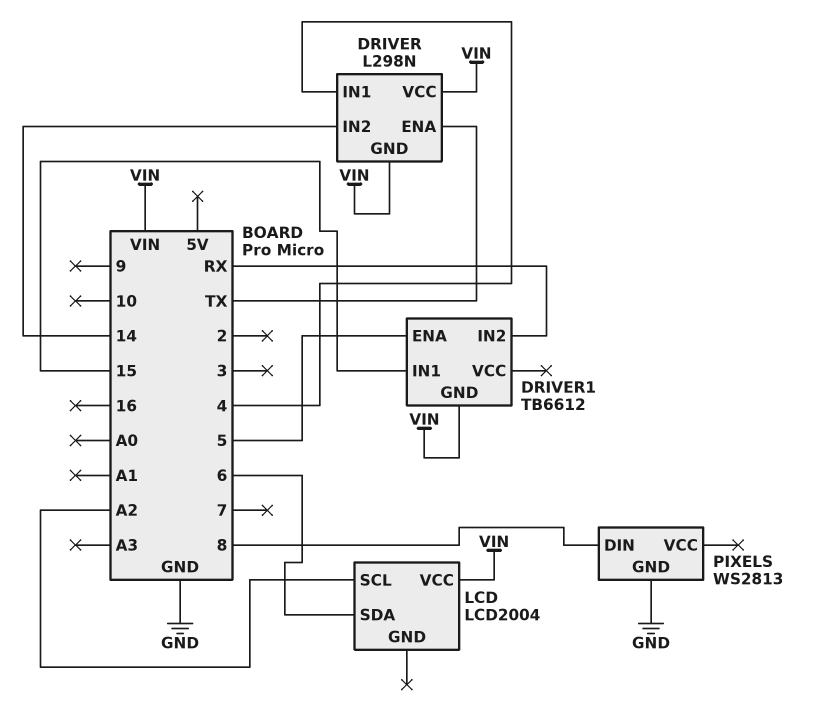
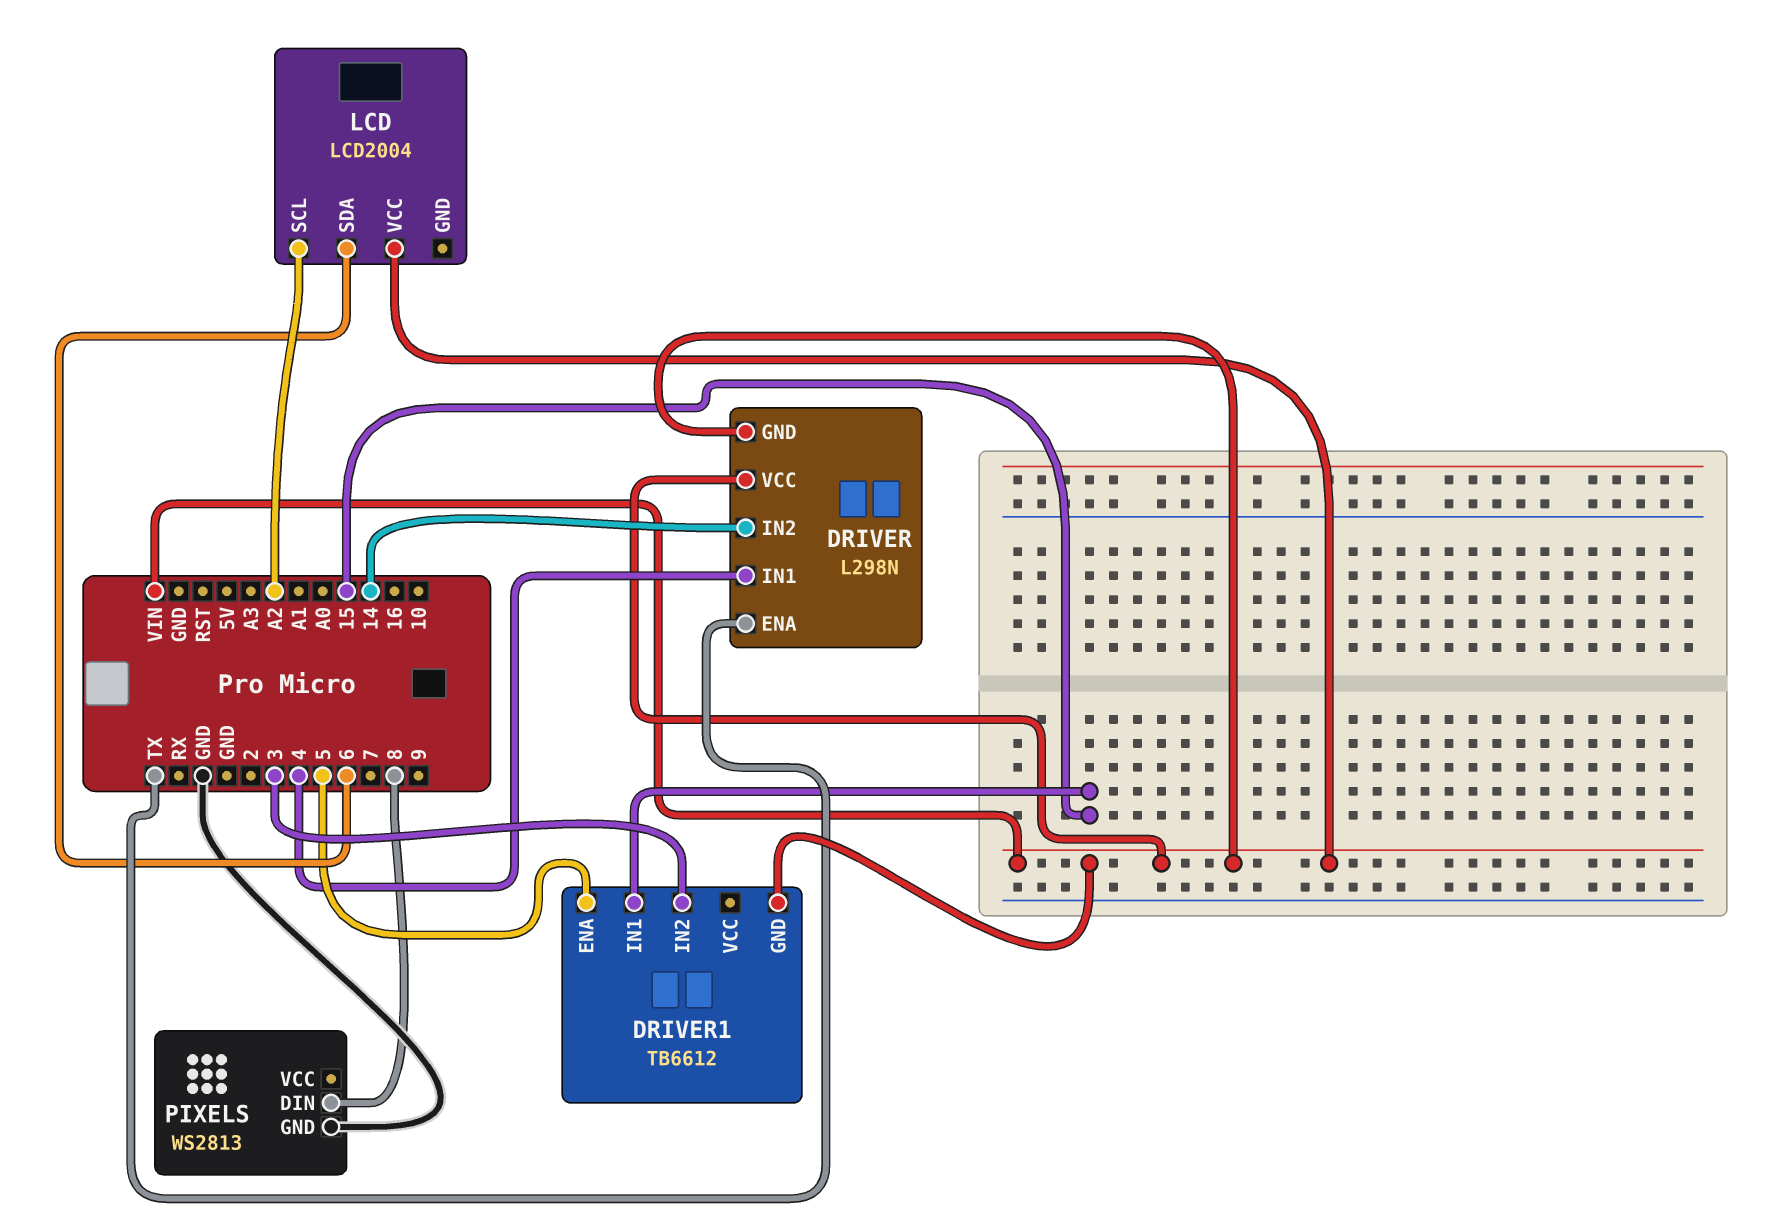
DRIVER1 pin IN2: RX -> 3

